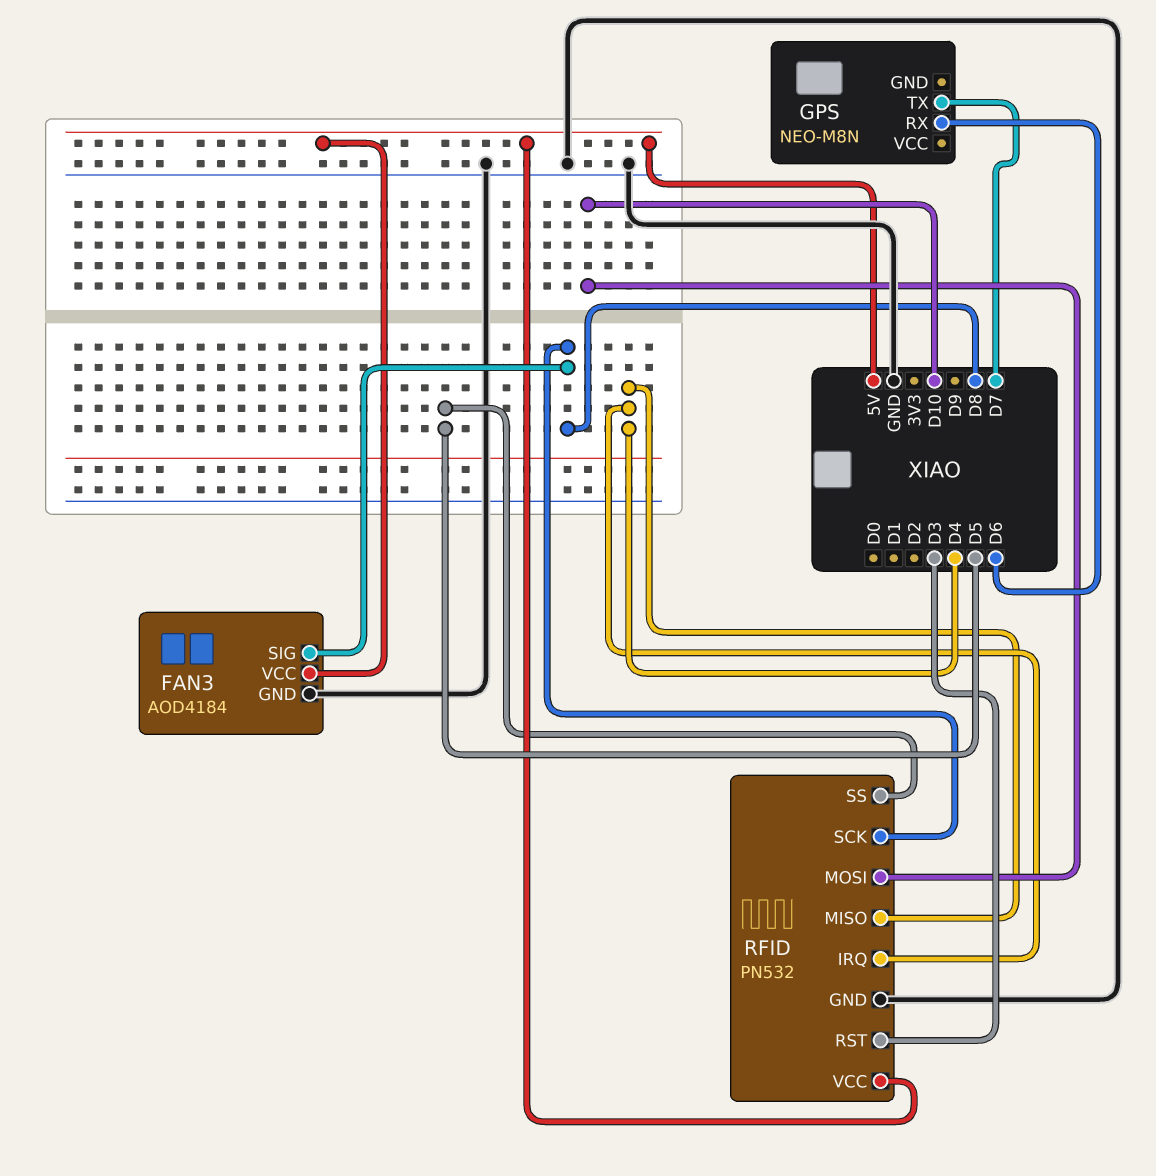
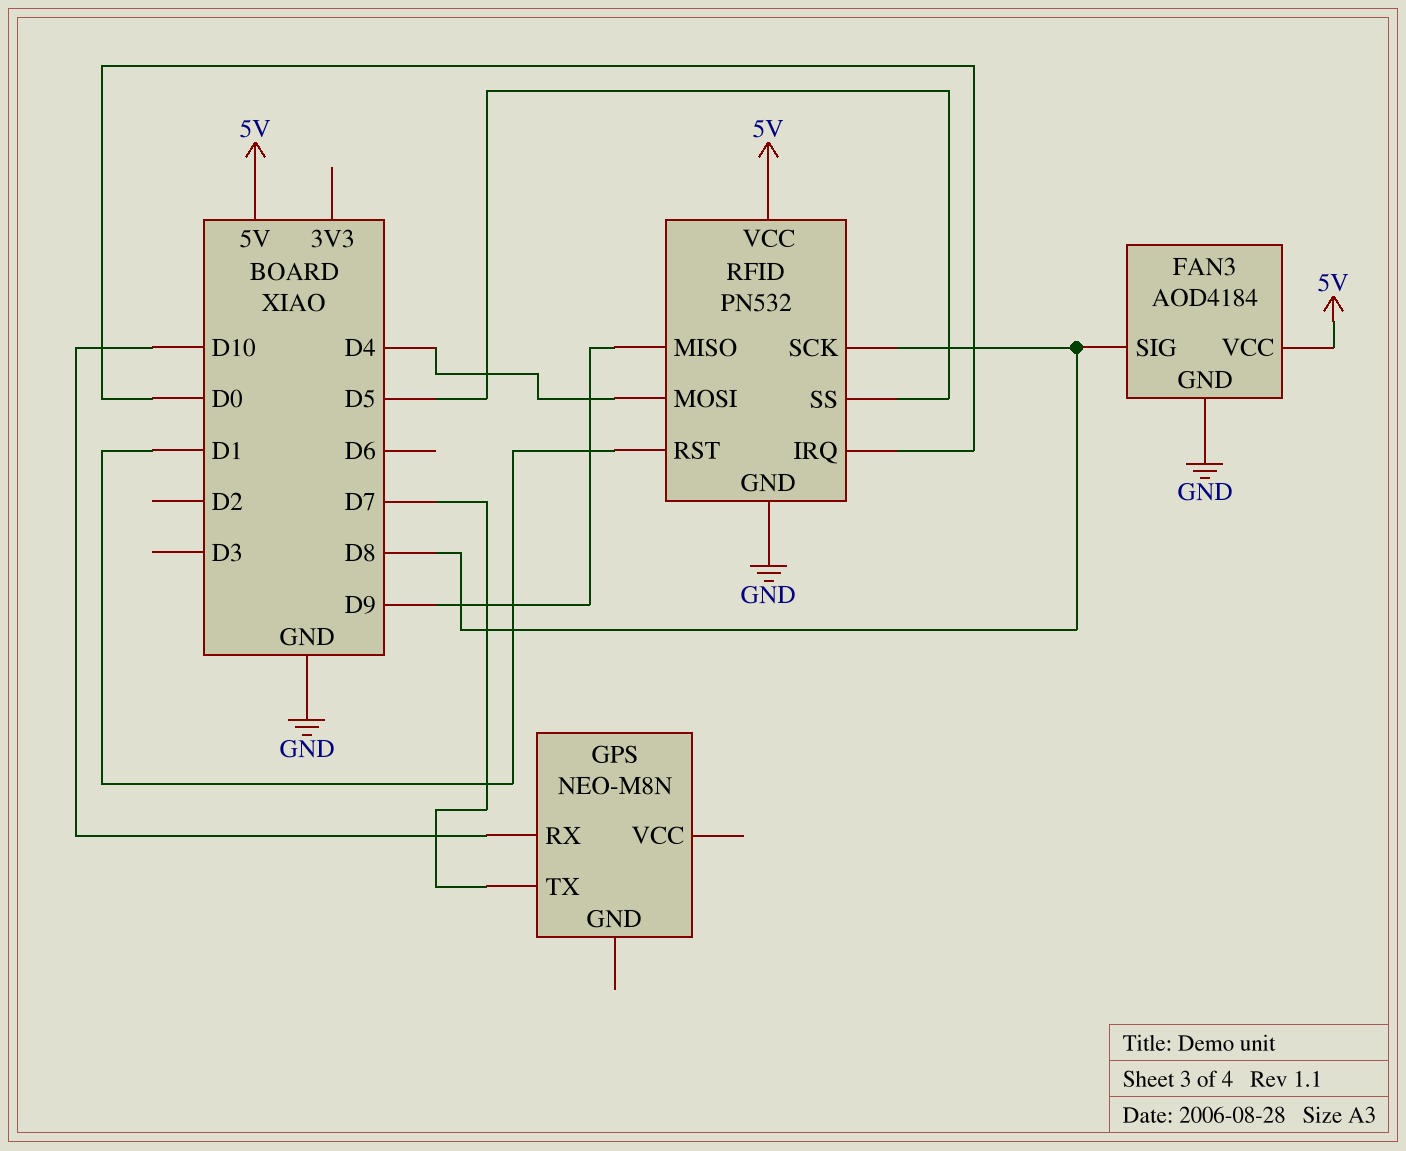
GPS pin RX: D6 -> D10
RFID pin IRQ: D4 -> D0
RFID pin MISO: D4 -> D9
RFID pin MOSI: D10 -> D4
RFID pin RST: D3 -> D1

